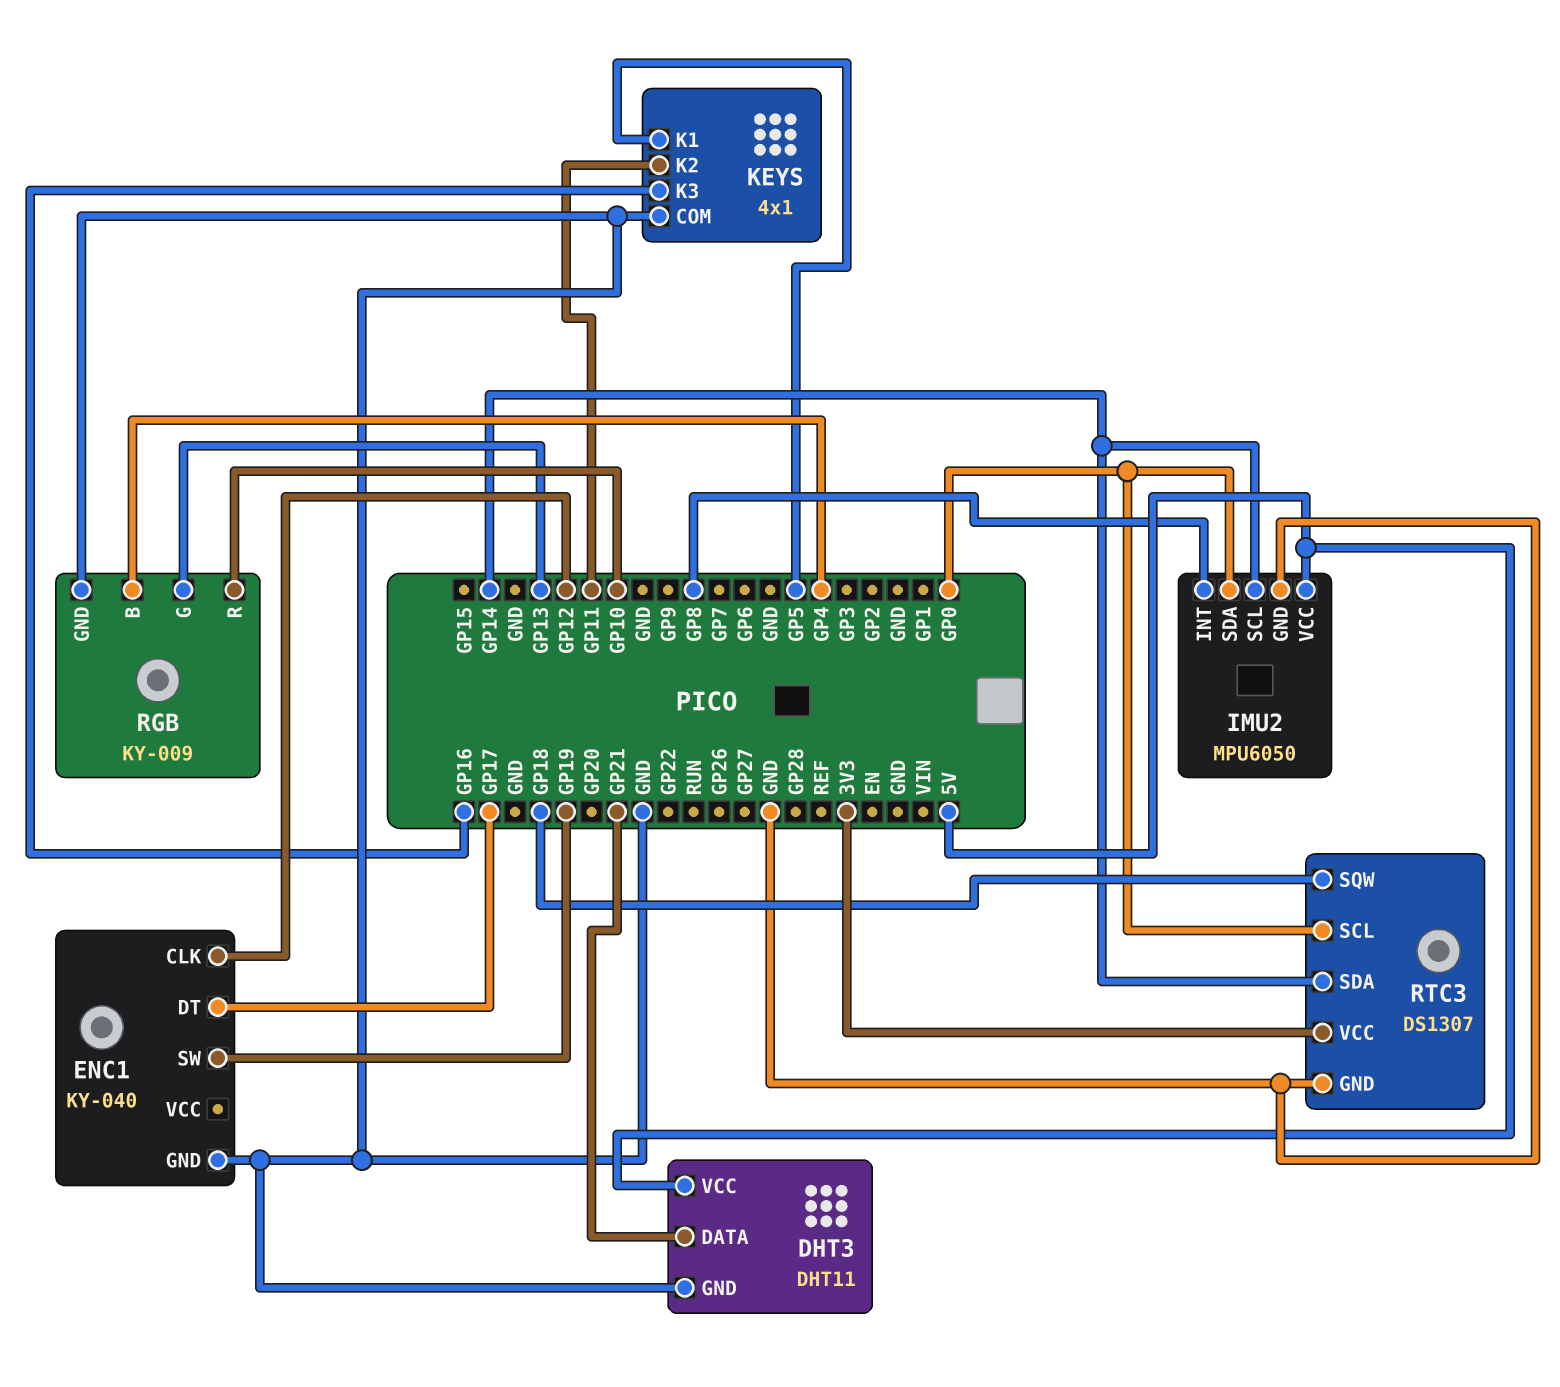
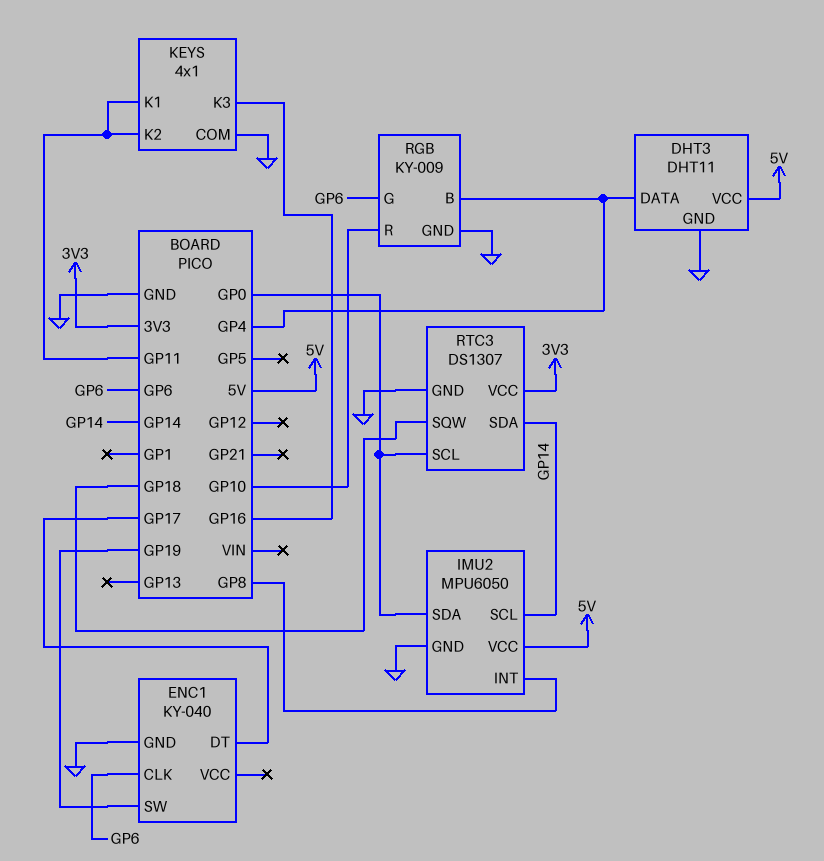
DHT3 pin DATA: GP21 -> GP4
ENC1 pin CLK: GP12 -> GP6
KEYS pin K1: GP5 -> GP11
RGB pin G: GP13 -> GP6

